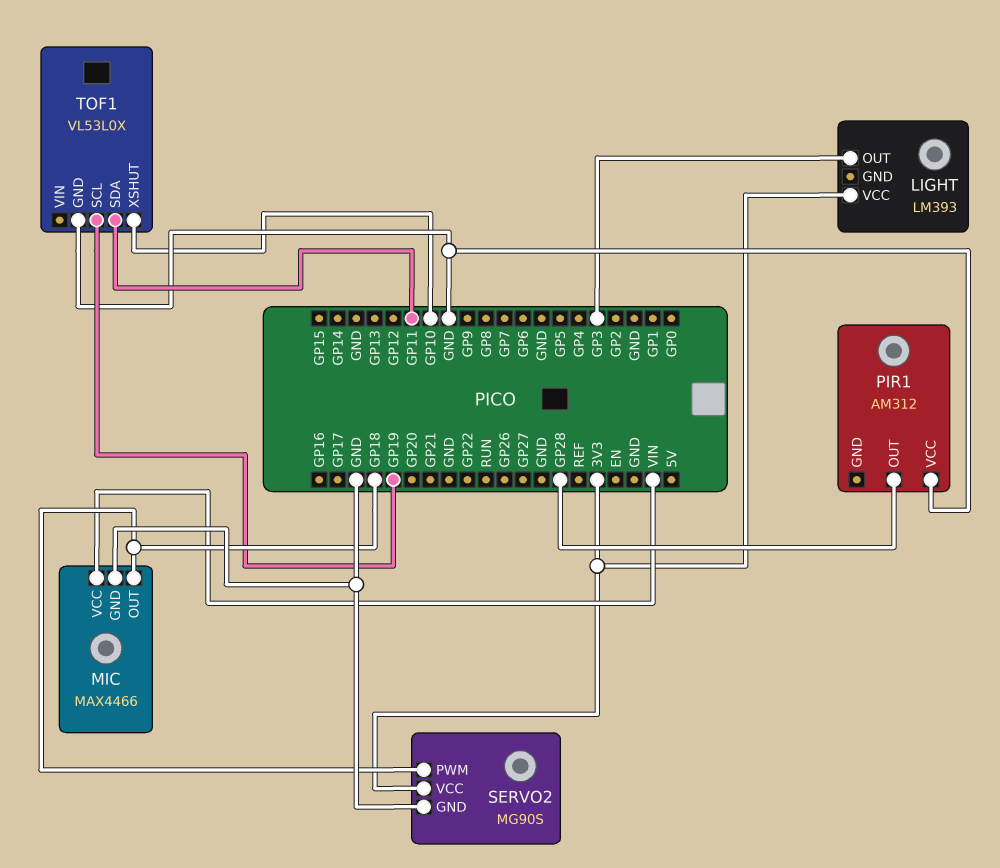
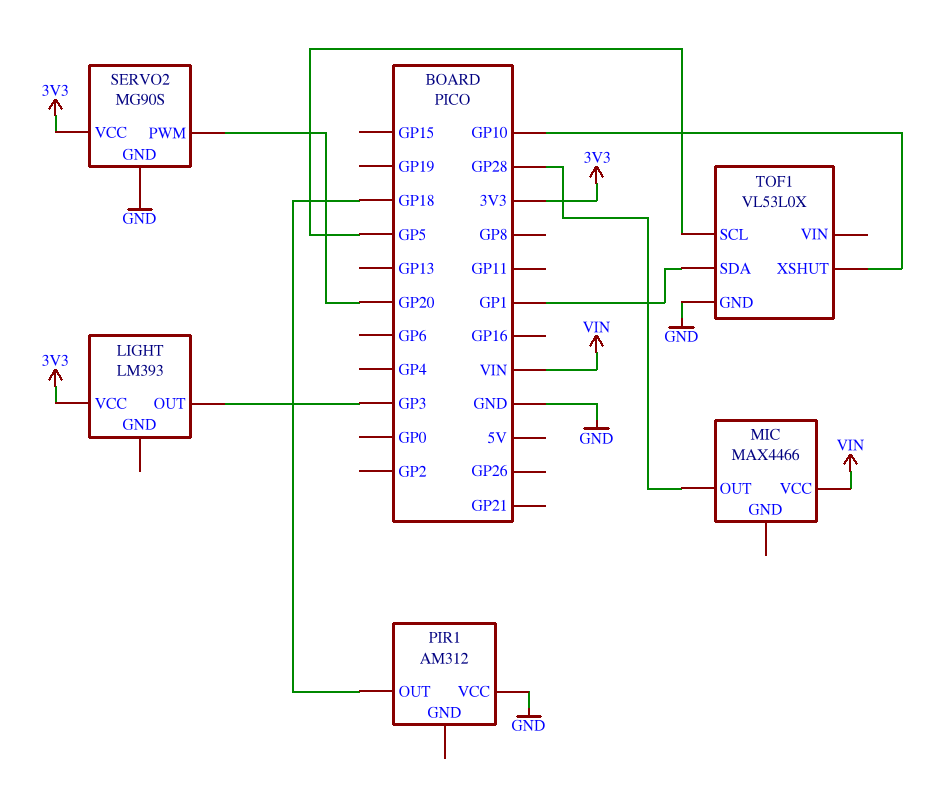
MIC pin GND: GND -> none
MIC pin OUT: GP18 -> GP28
PIR1 pin OUT: GP28 -> GP18
SERVO2 pin PWM: GP18 -> GP20
TOF1 pin SCL: GP19 -> GP5
TOF1 pin SDA: GP11 -> GP1

